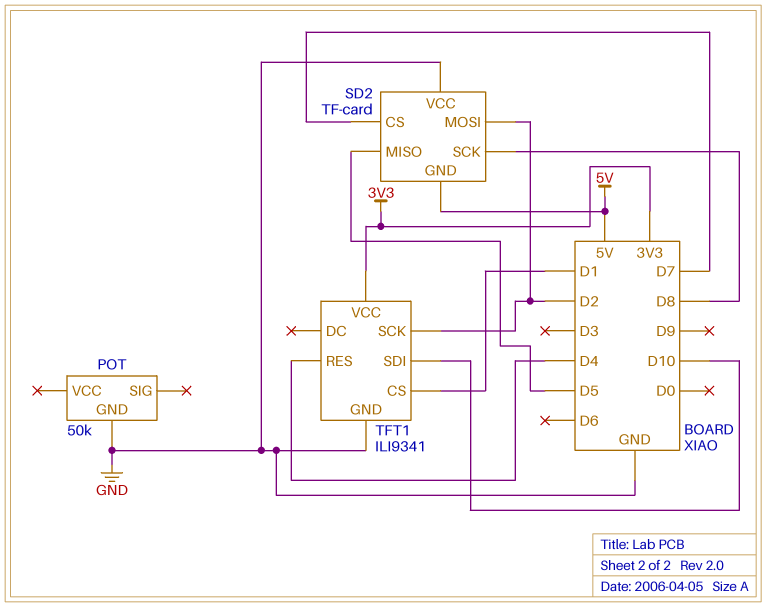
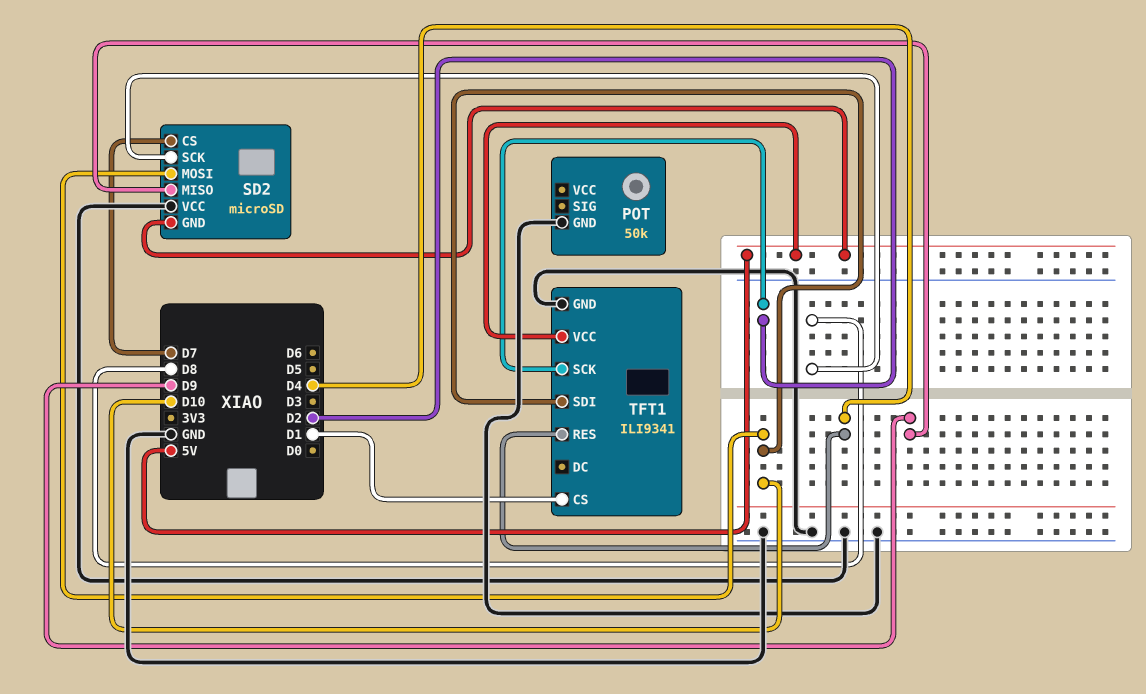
SD2: TF-card -> microSD
SD2 pin MISO: D5 -> D9
SD2 pin MOSI: D2 -> D10
TFT1 pin VCC: 3V3 -> 5V

